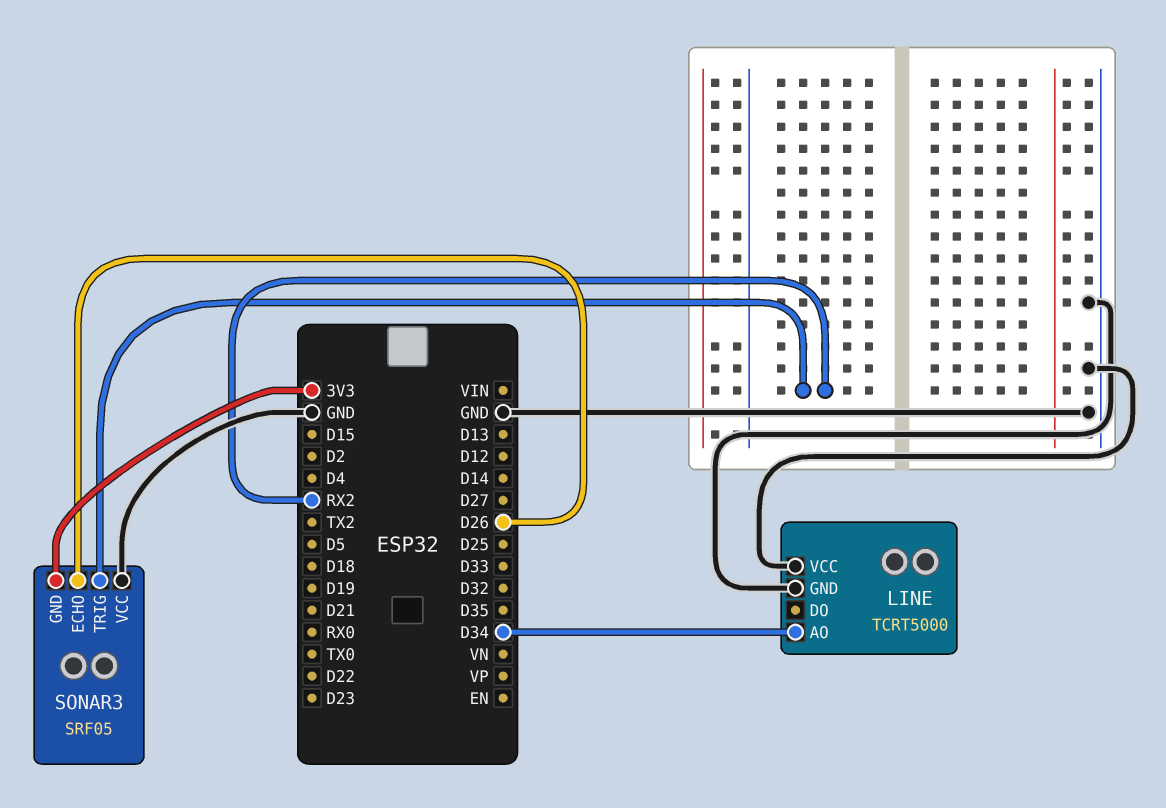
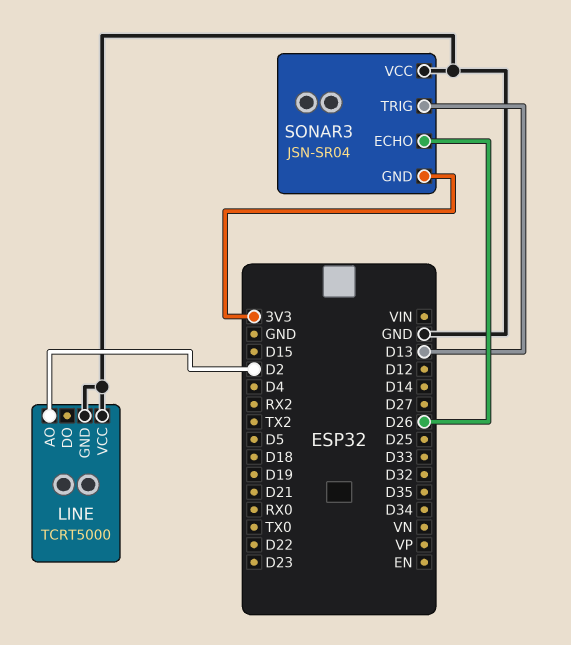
LINE pin AO: D34 -> D2
SONAR3: SRF05 -> JSN-SR04
SONAR3 pin TRIG: RX2 -> D13

